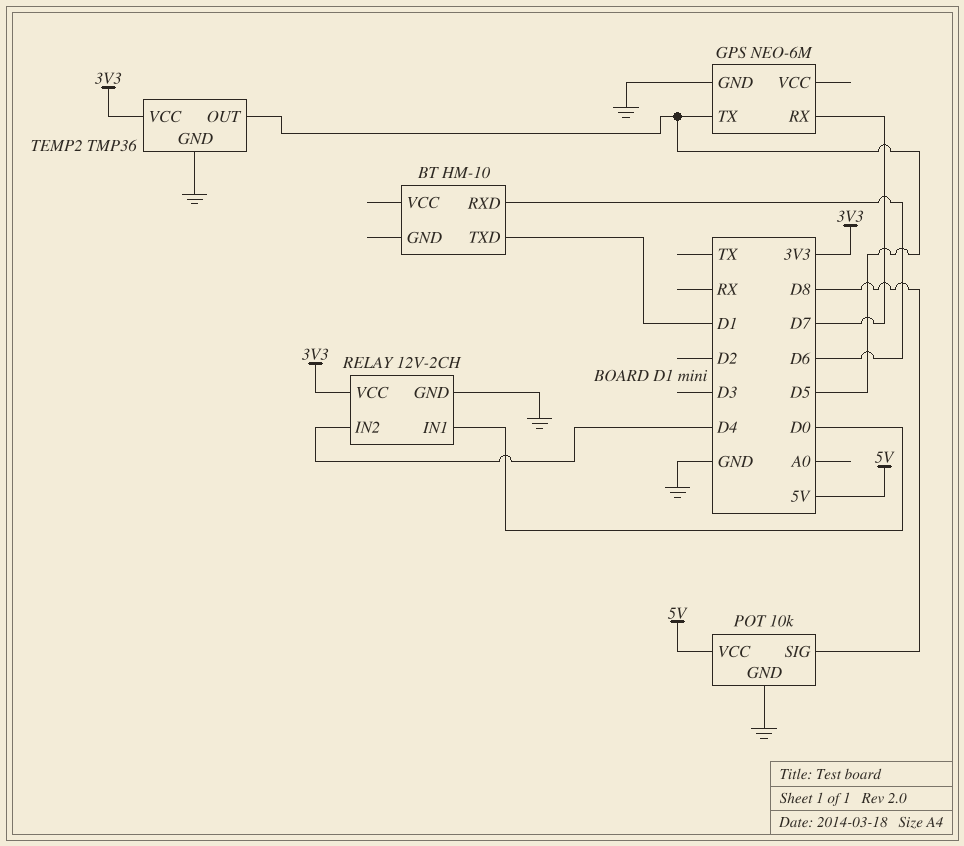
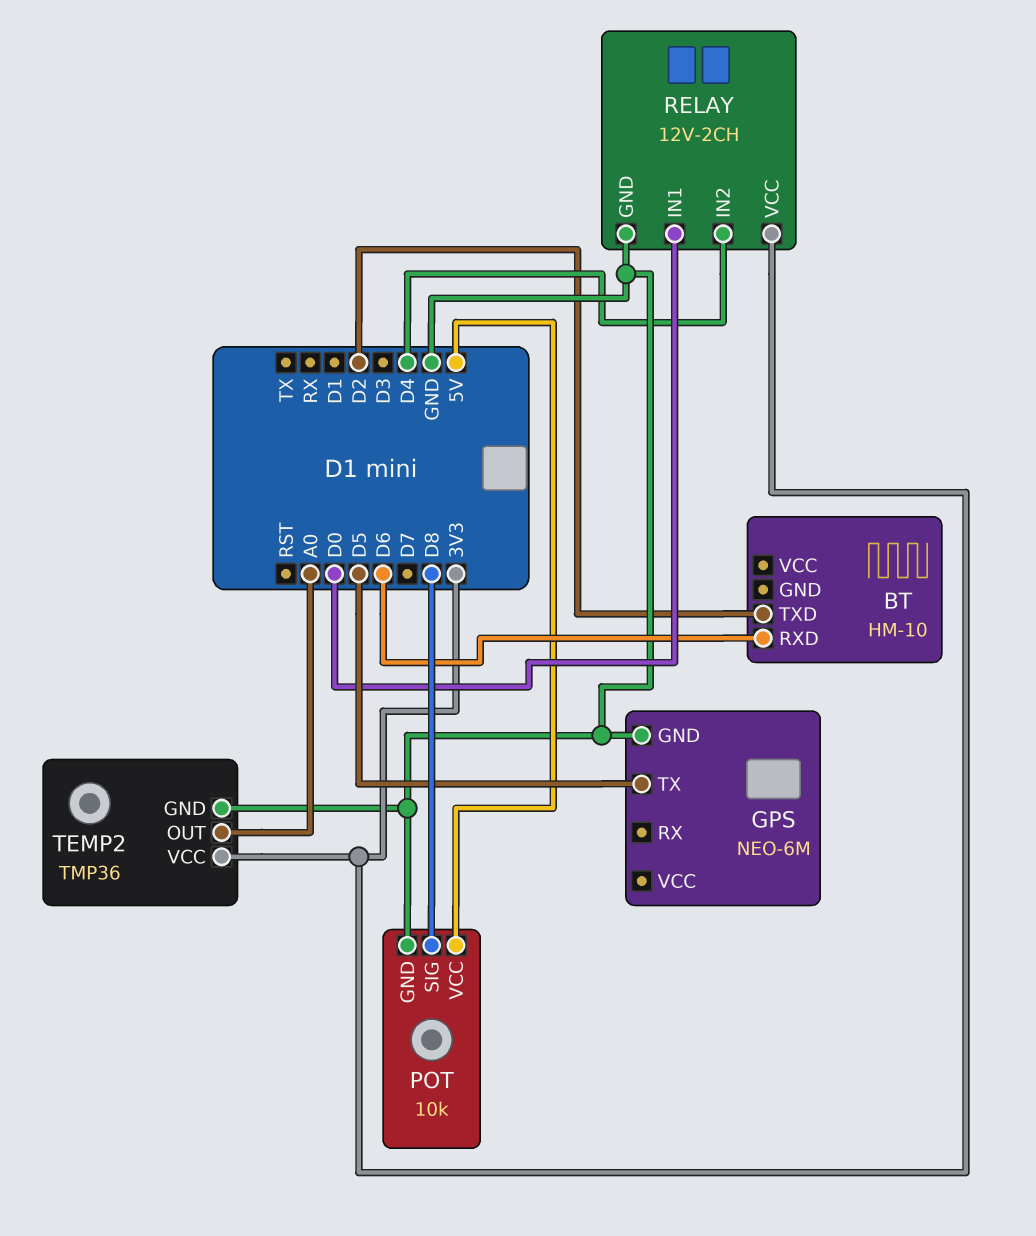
BT pin TXD: D1 -> D2
GPS pin RX: D7 -> none
TEMP2 pin OUT: D5 -> A0

